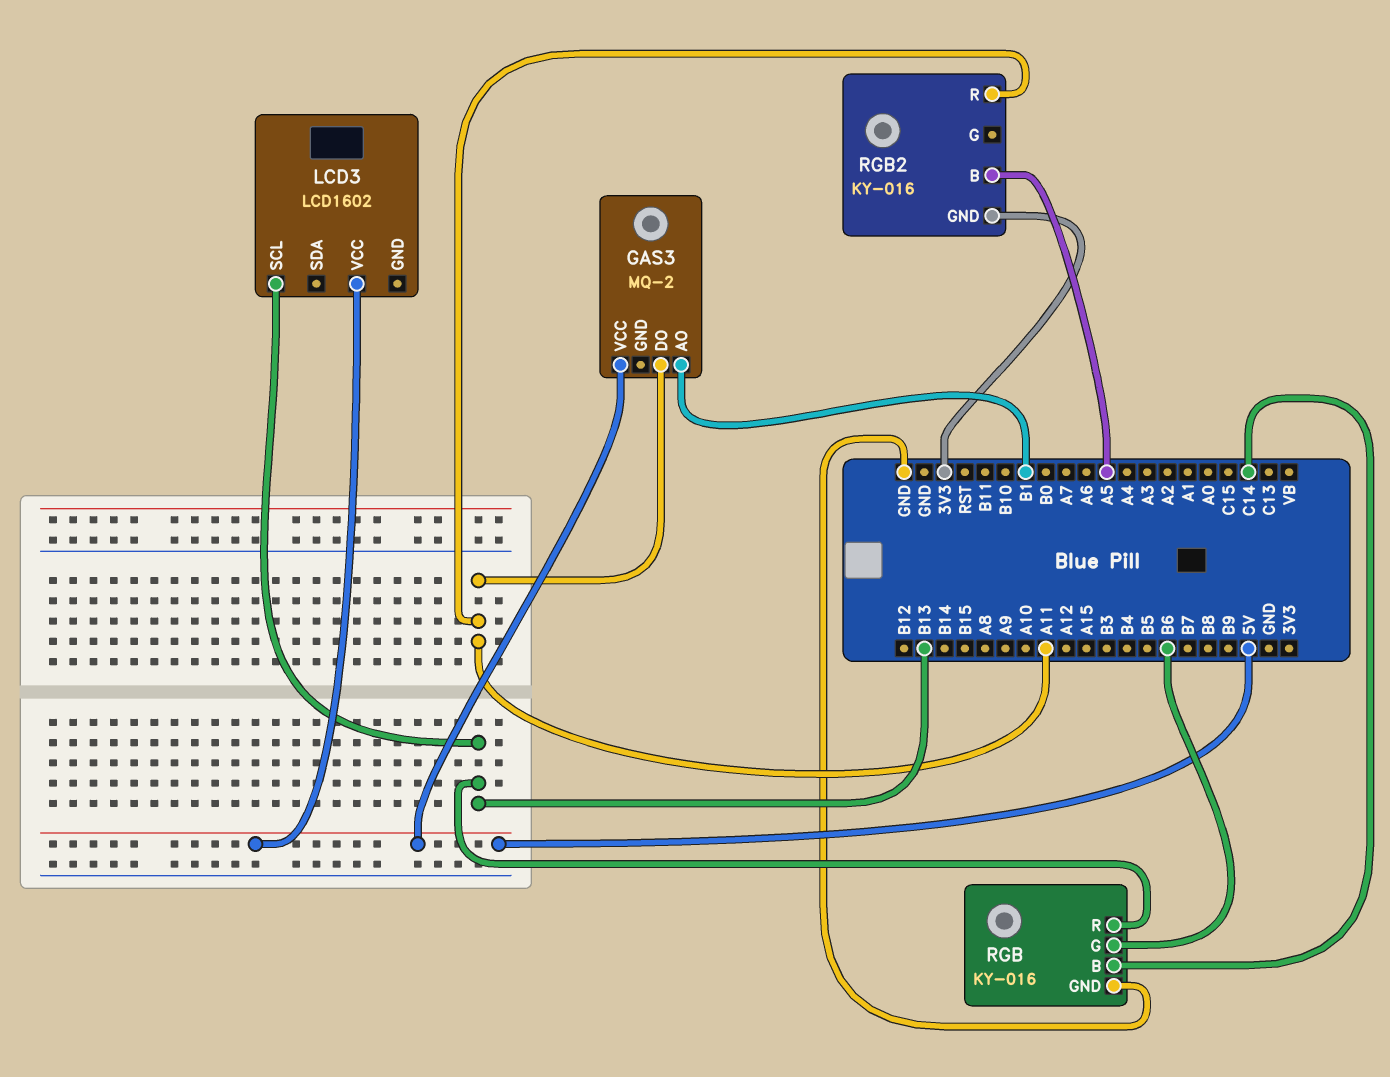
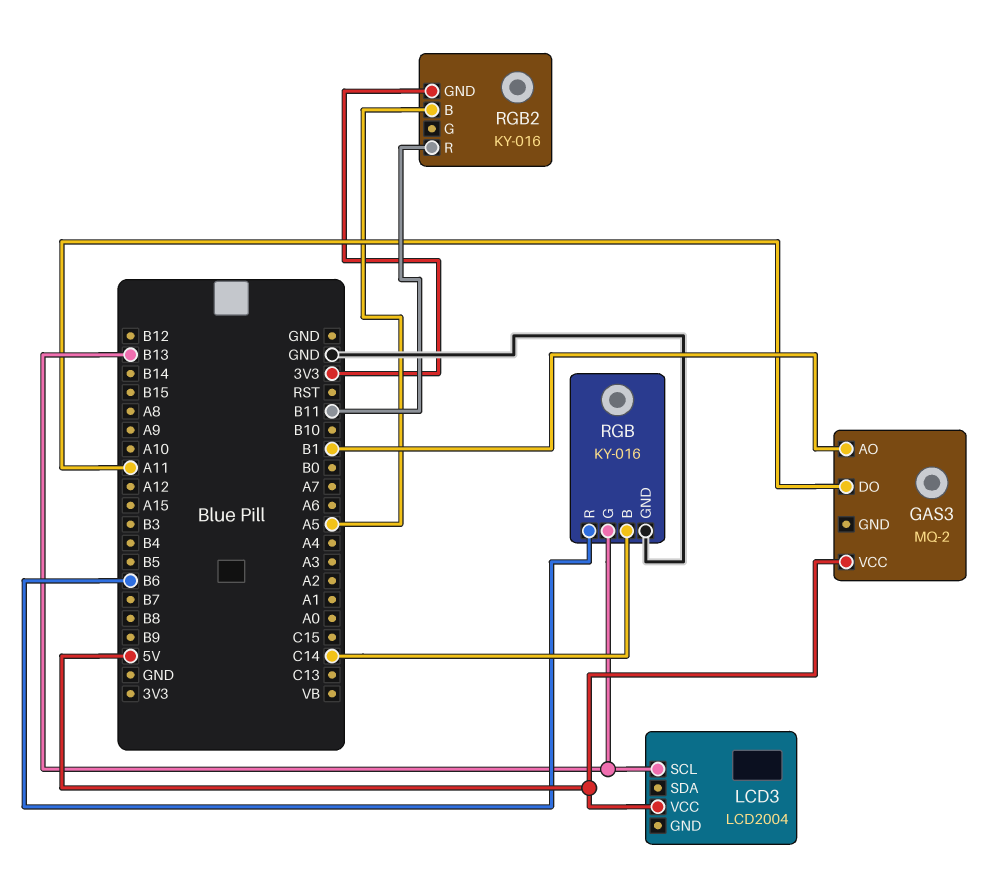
LCD3: LCD1602 -> LCD2004
RGB pin G: B6 -> B13
RGB pin R: B13 -> B6
RGB2 pin R: A11 -> B11

